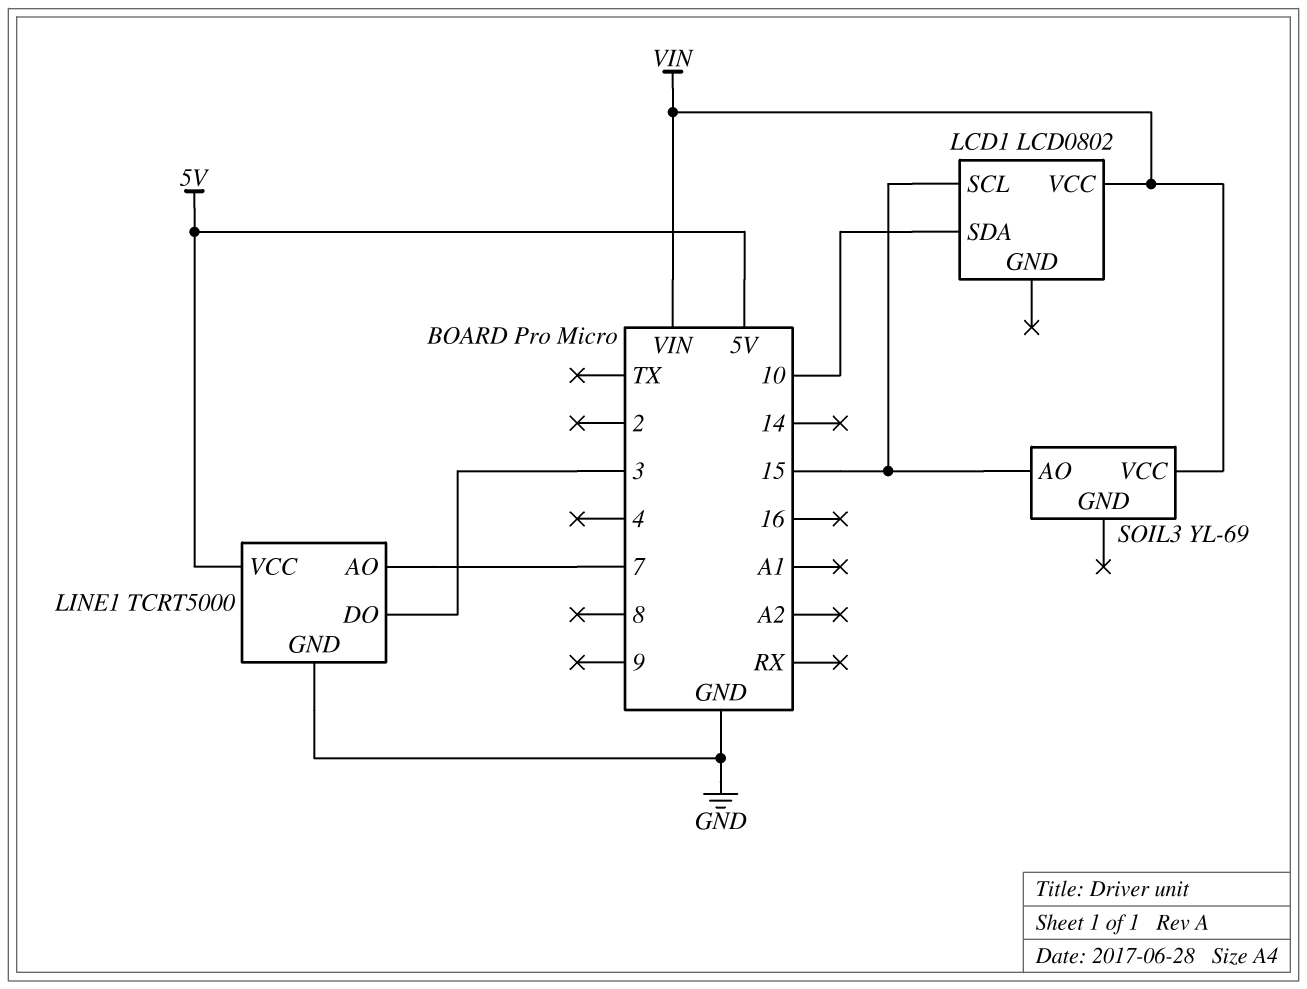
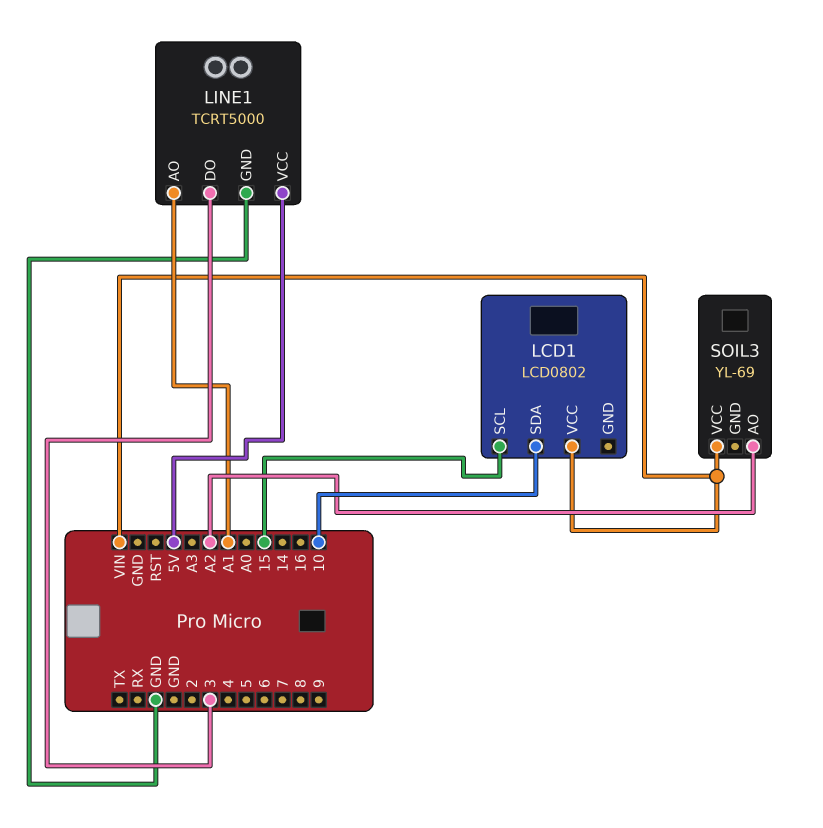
LINE1 pin AO: 7 -> A1
SOIL3 pin AO: 15 -> A2

